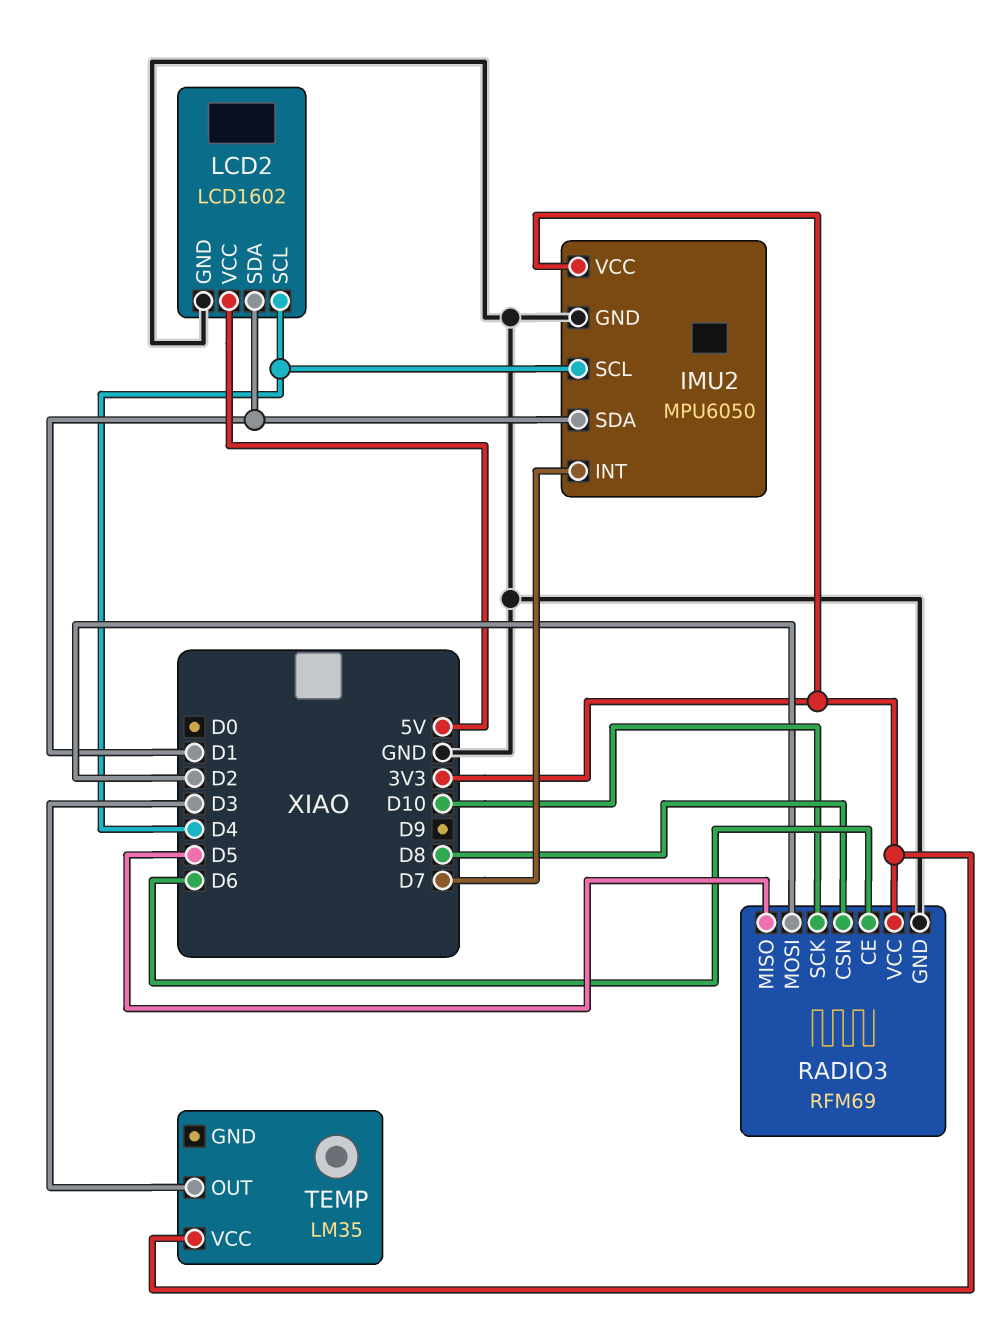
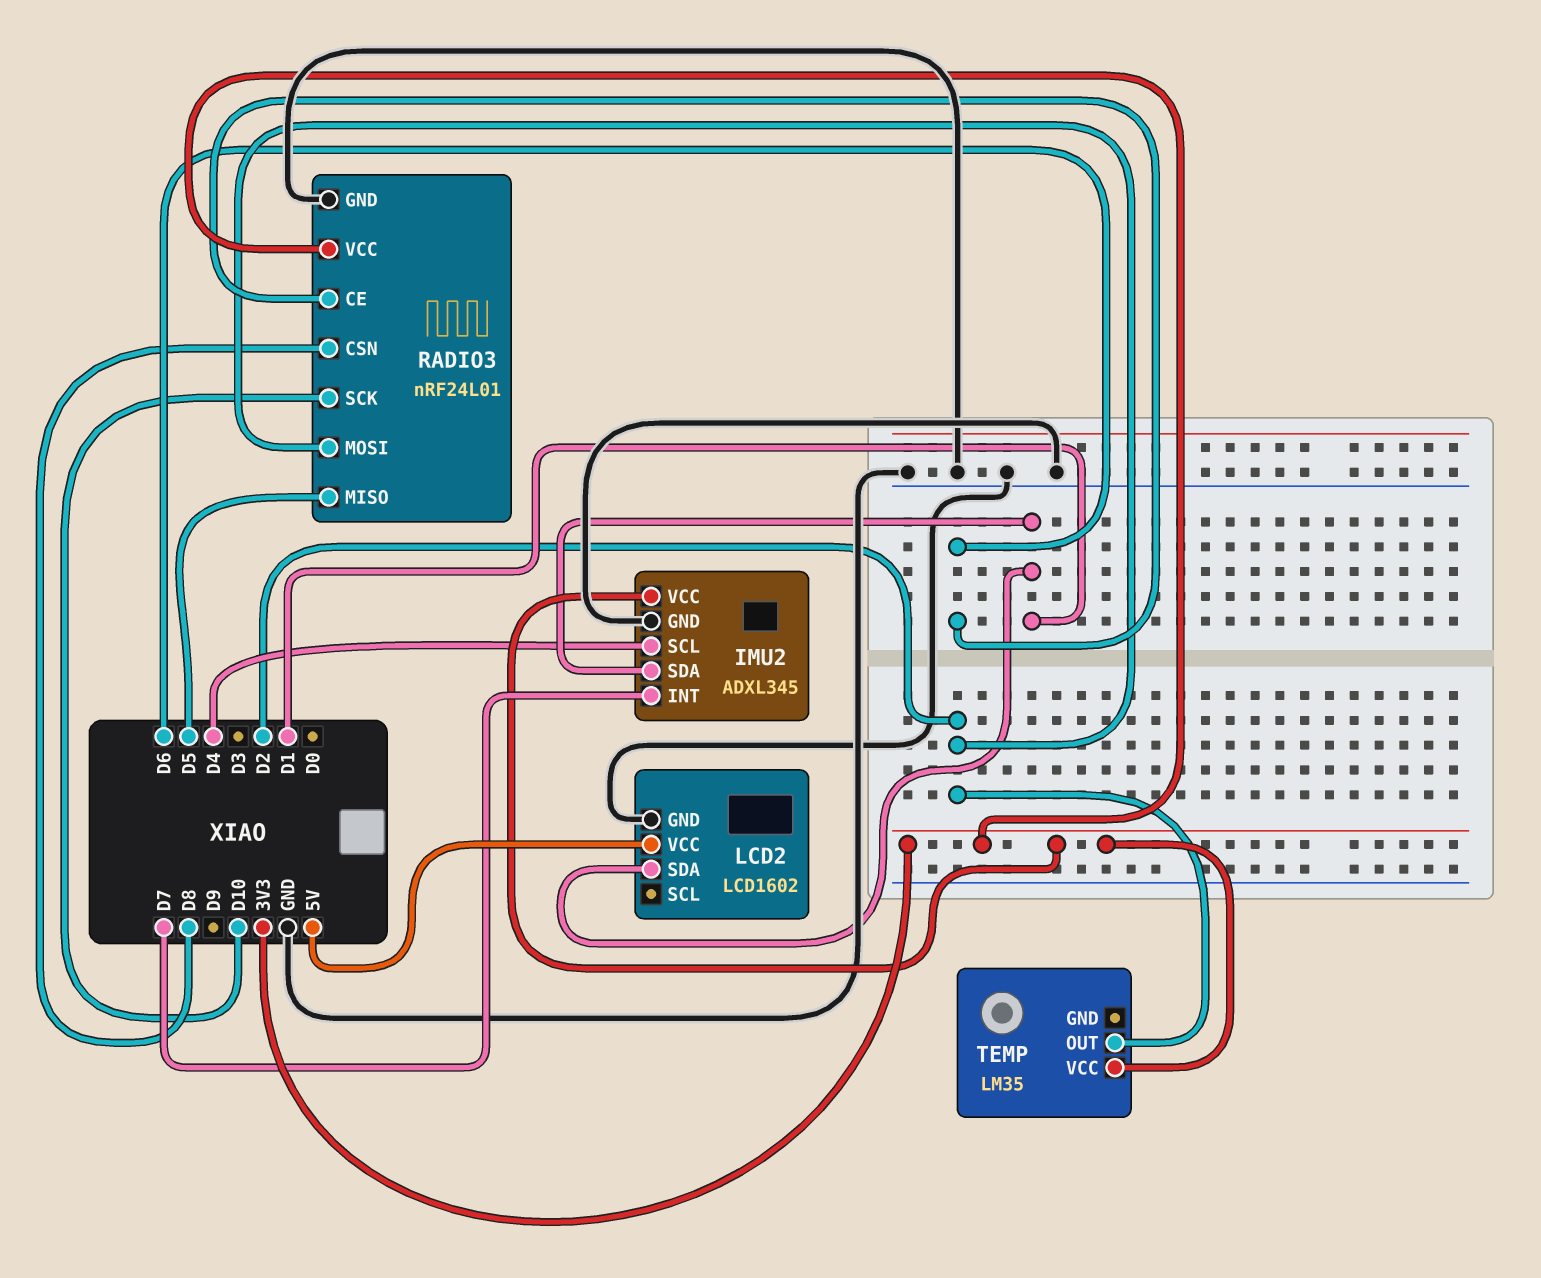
IMU2: MPU6050 -> ADXL345
LCD2 pin SCL: D4 -> none
RADIO3: RFM69 -> nRF24L01
TEMP pin OUT: D3 -> D2

